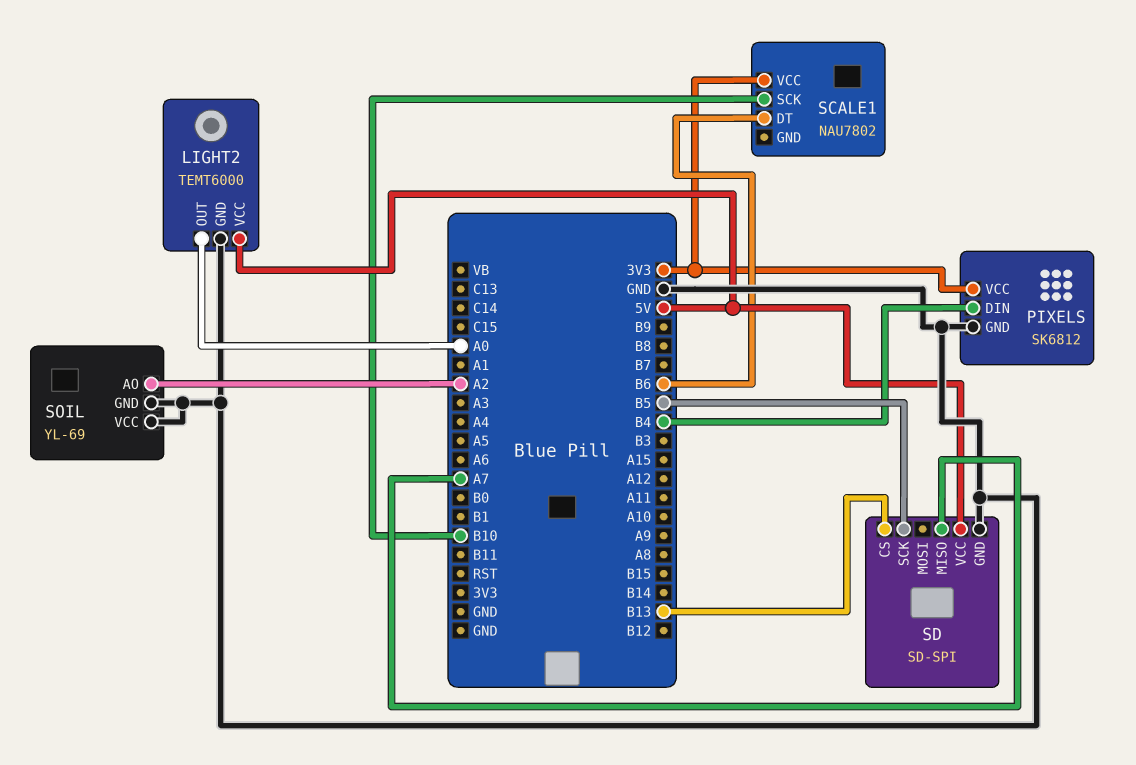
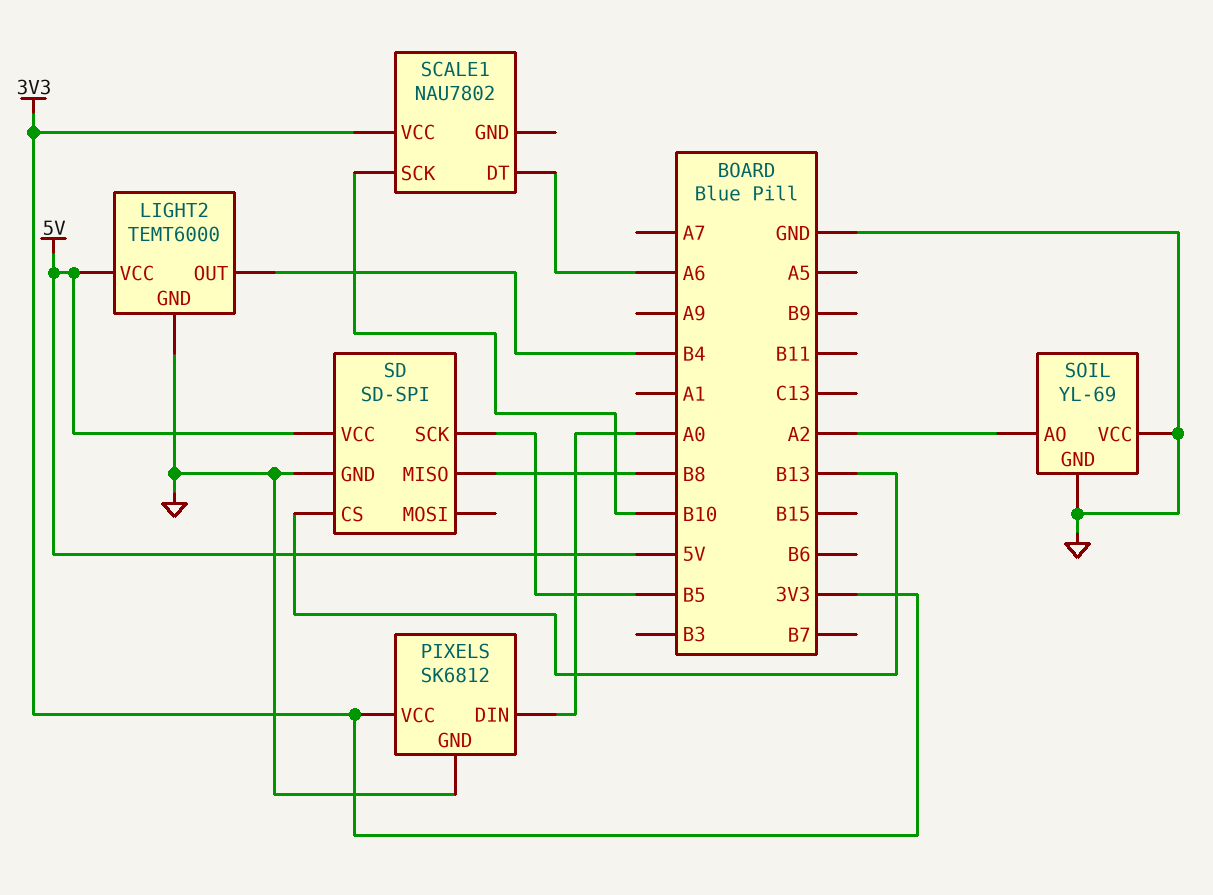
LIGHT2 pin OUT: A0 -> B4
PIXELS pin DIN: B4 -> A0
SCALE1 pin DT: B6 -> A6
SD pin MISO: A7 -> B8

